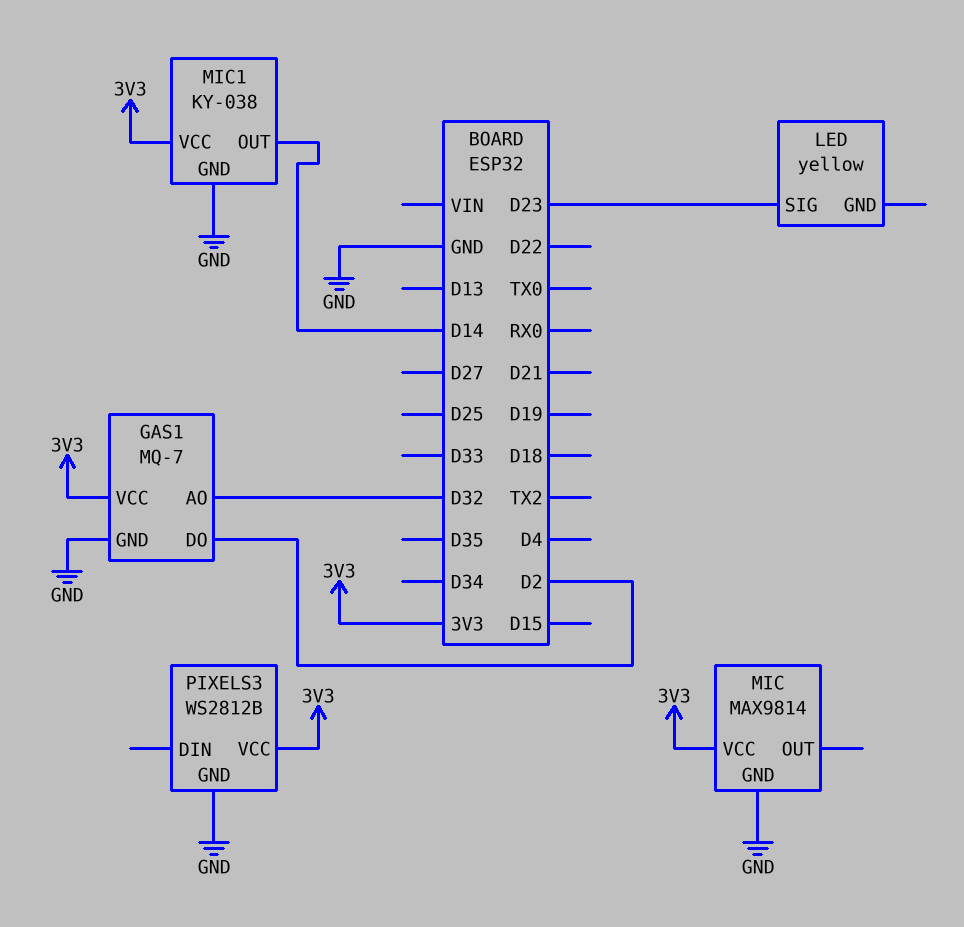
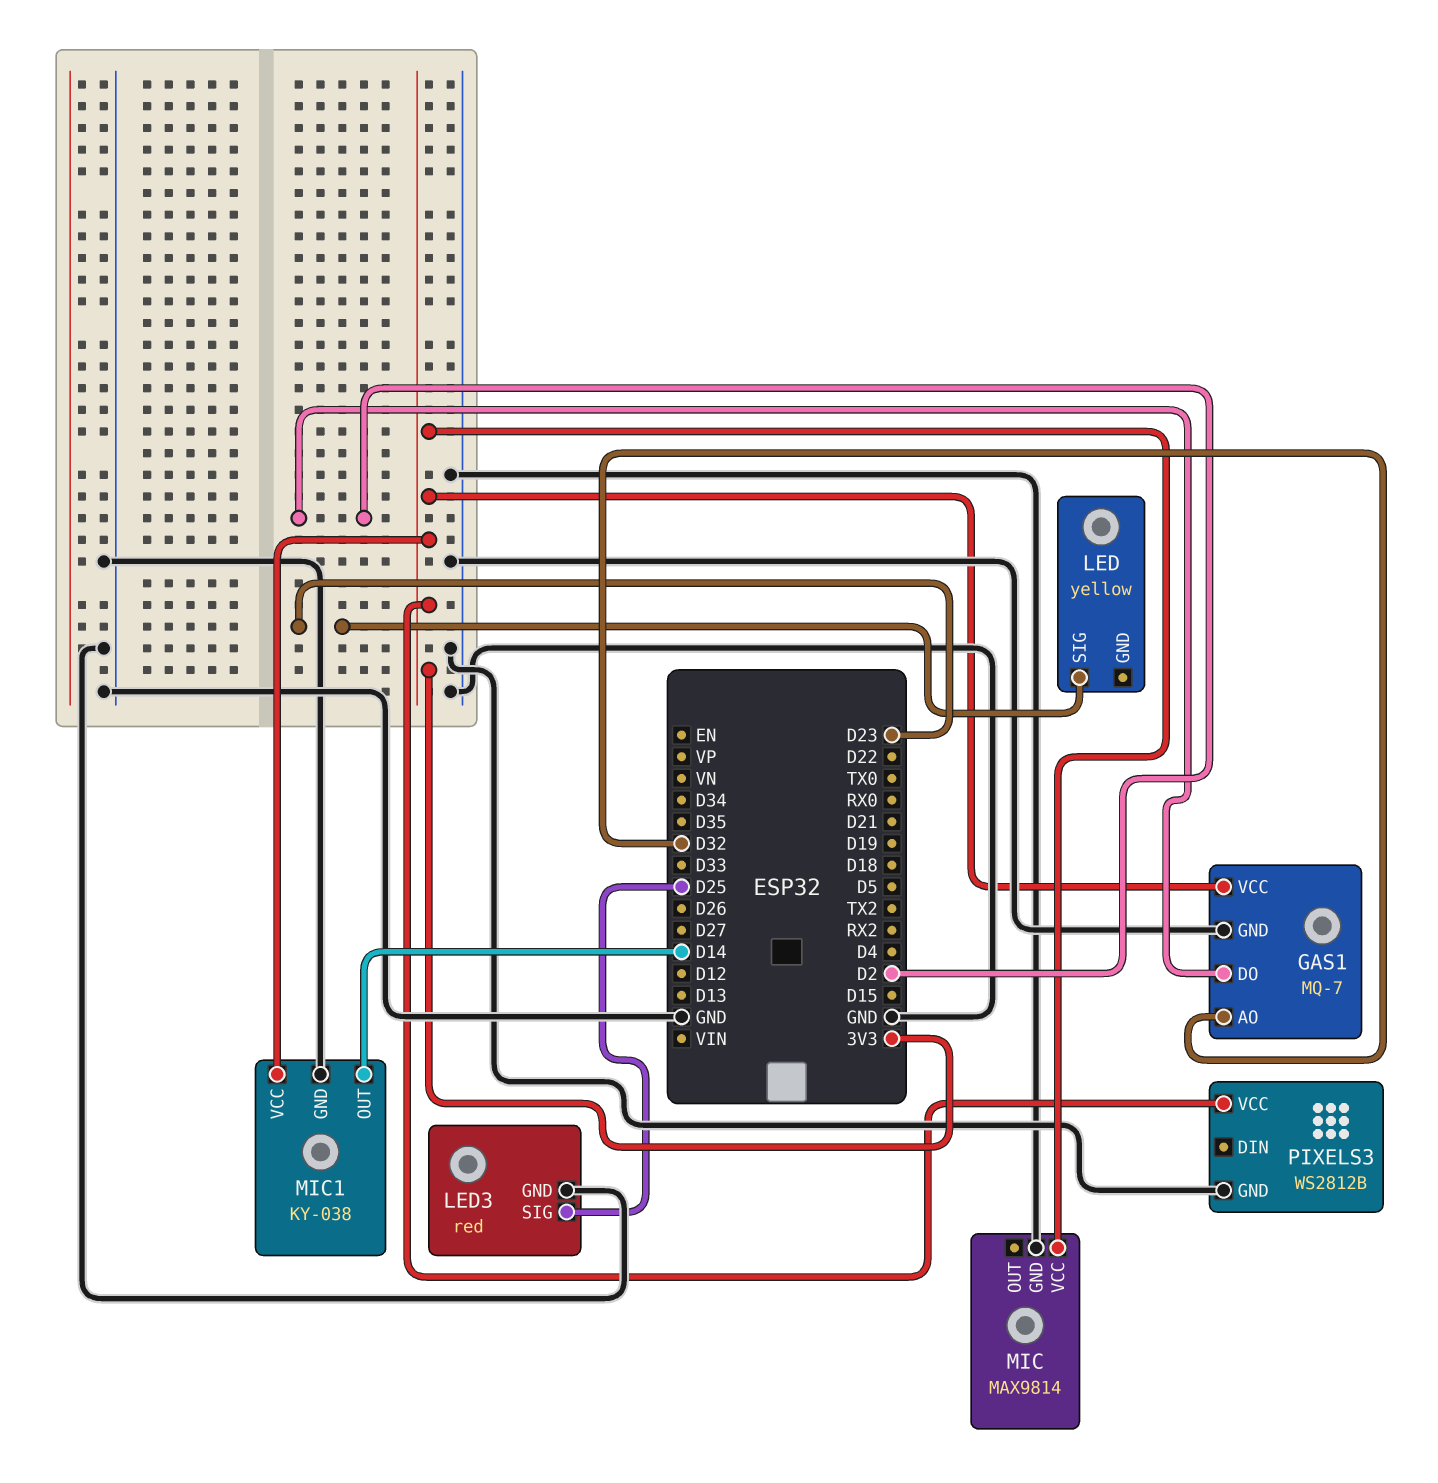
LED3: none -> red
LED3 pin GND: none -> GND
LED3 pin SIG: none -> D25

